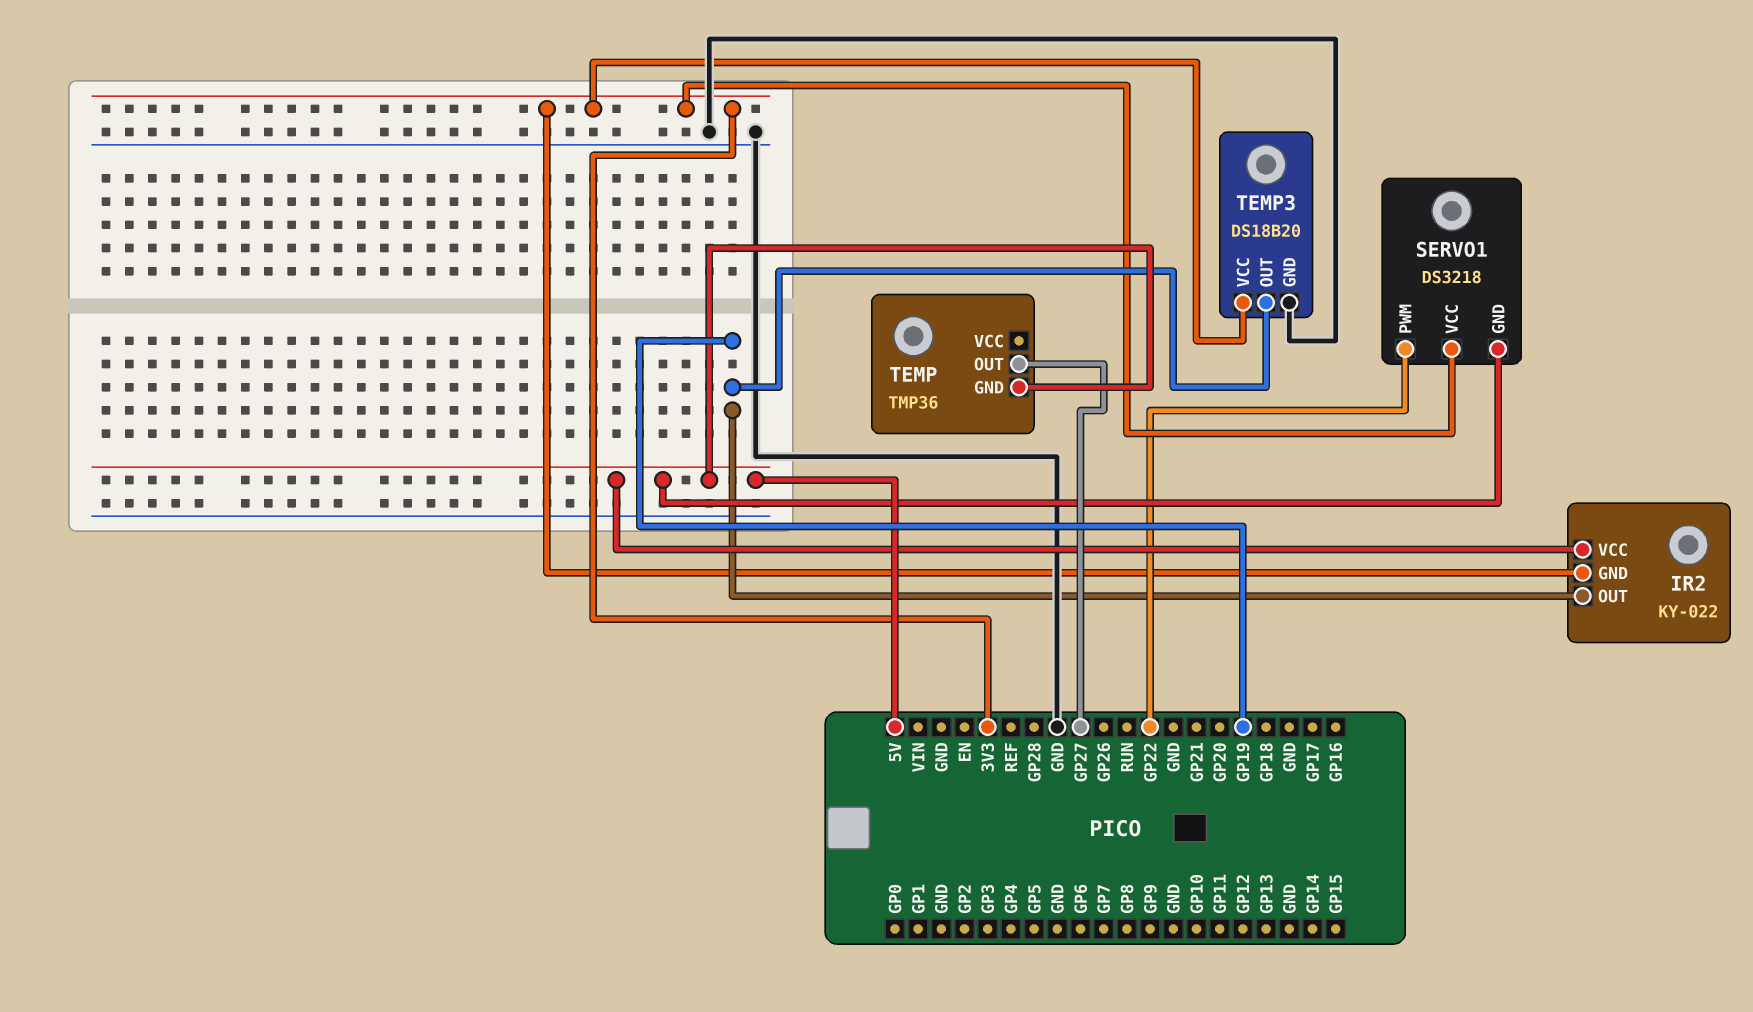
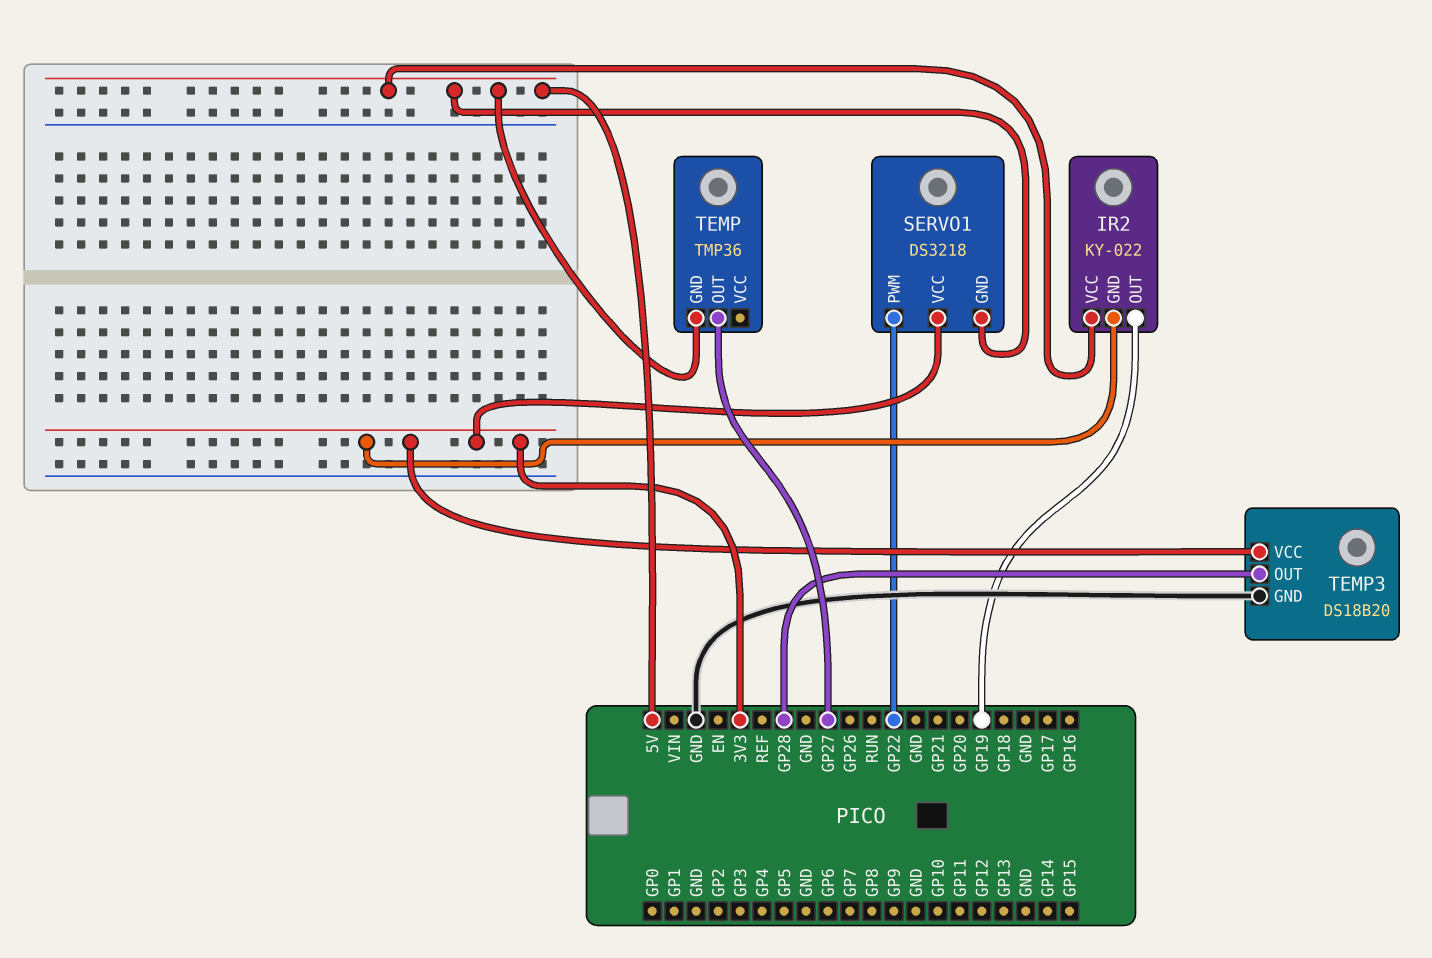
TEMP3 pin OUT: GP19 -> GP28

